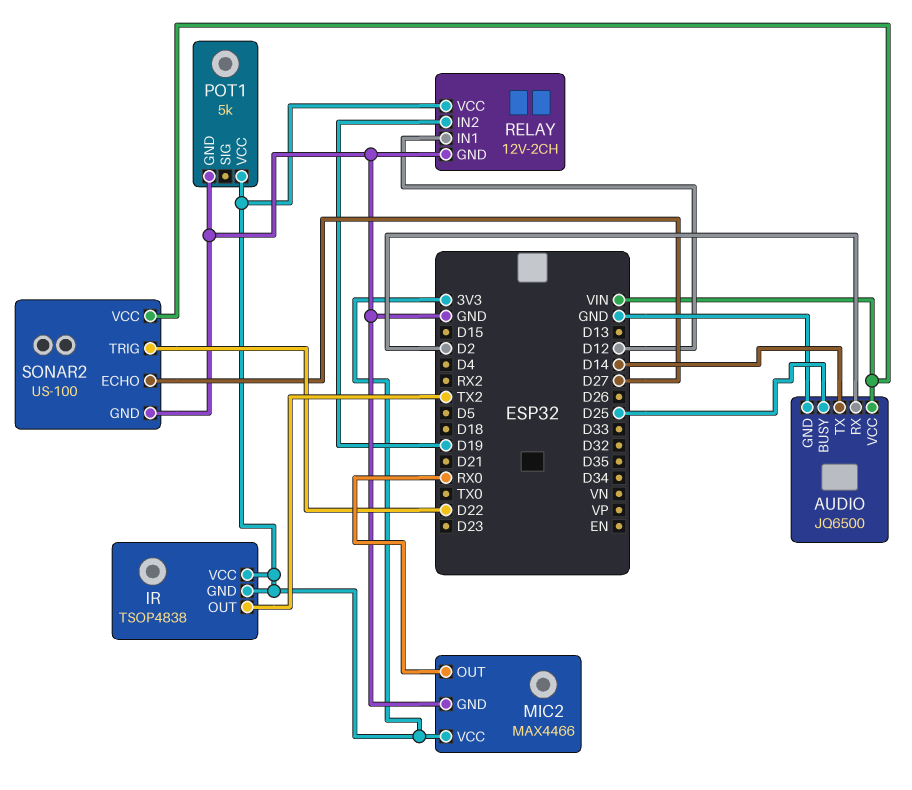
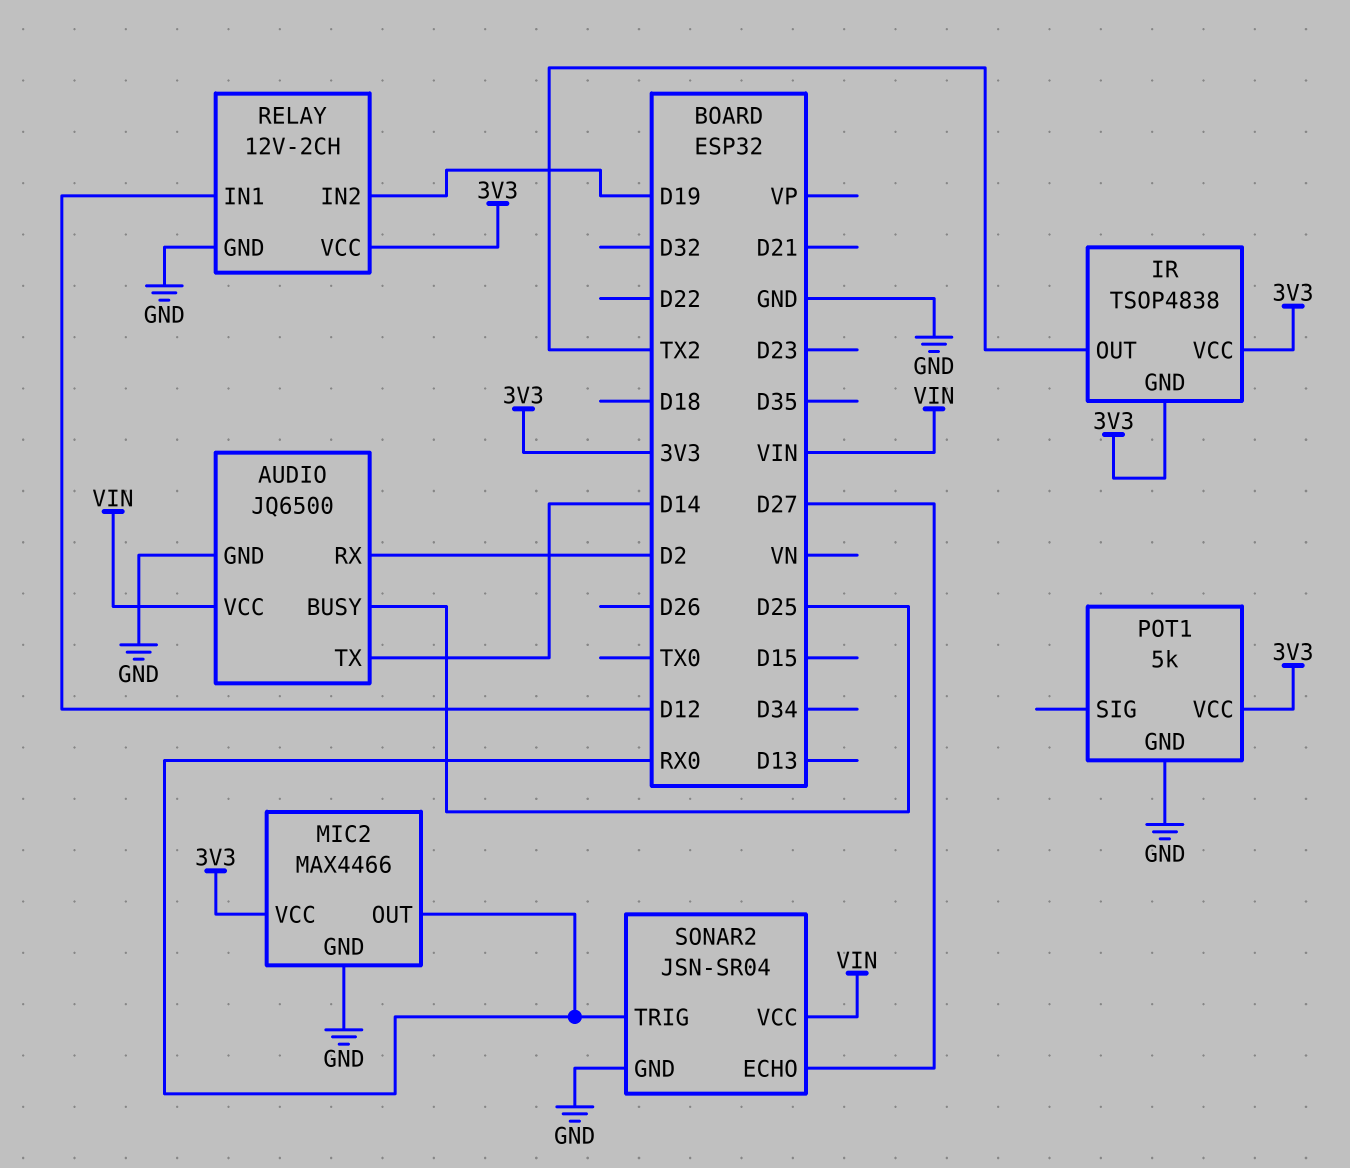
SONAR2: US-100 -> JSN-SR04
SONAR2 pin TRIG: D22 -> RX0

